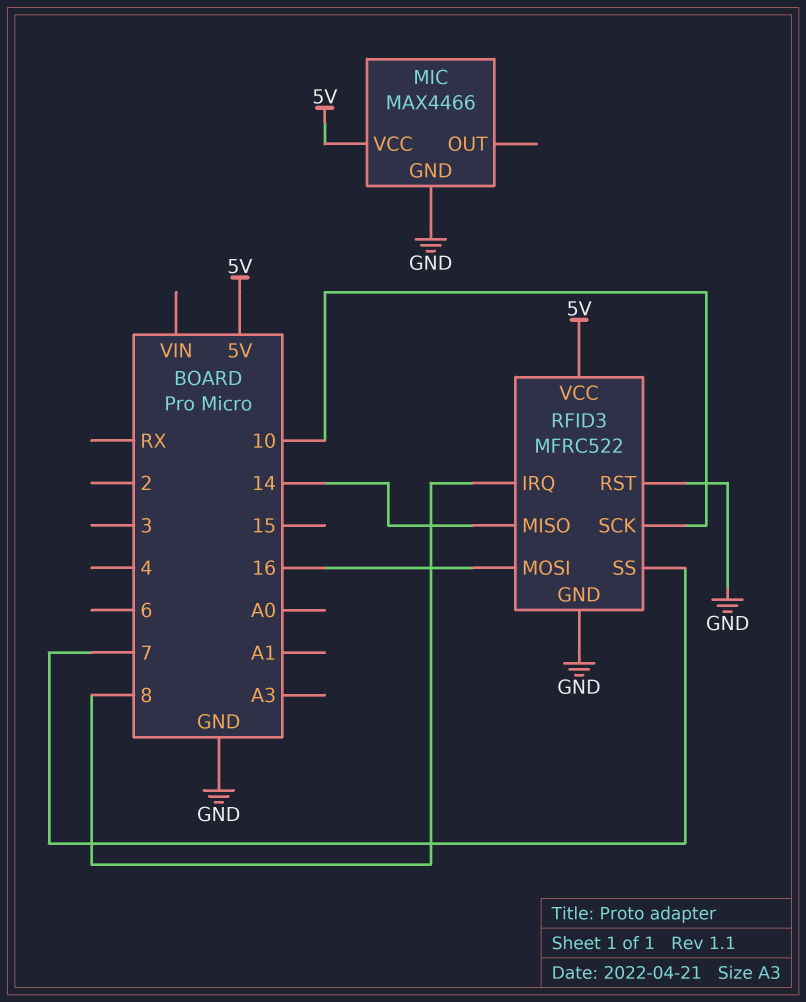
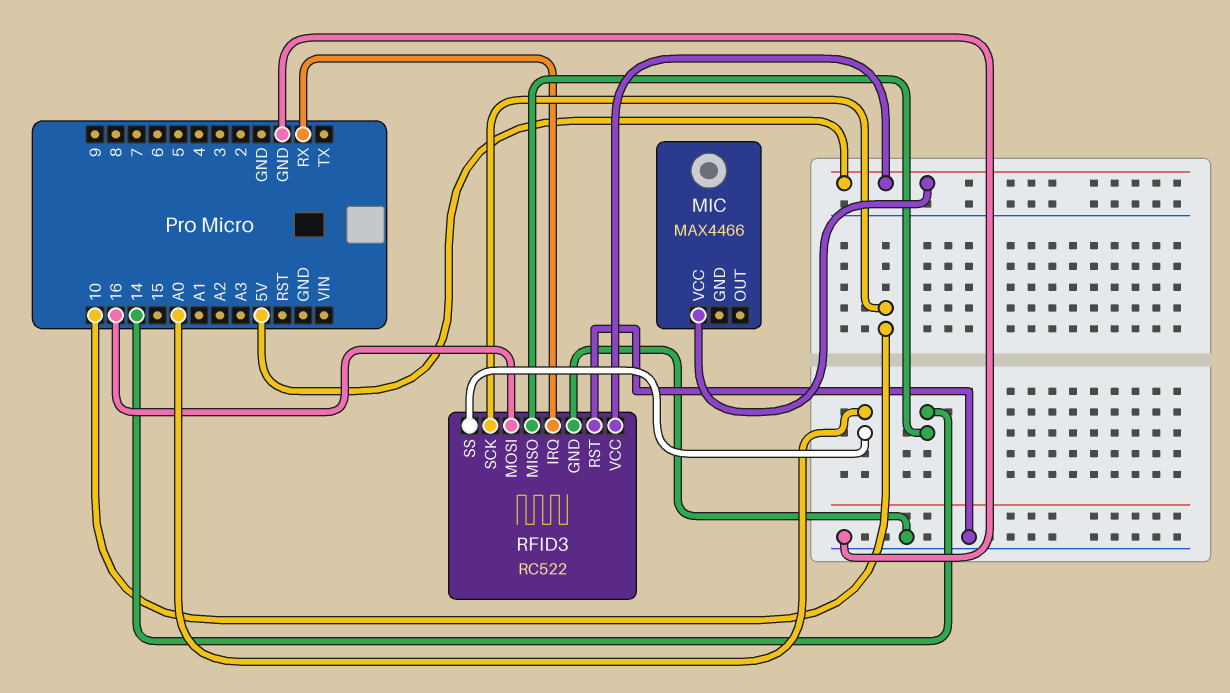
MIC pin GND: GND -> none
RFID3: MFRC522 -> RC522
RFID3 pin IRQ: 8 -> RX
RFID3 pin SS: 7 -> A0

